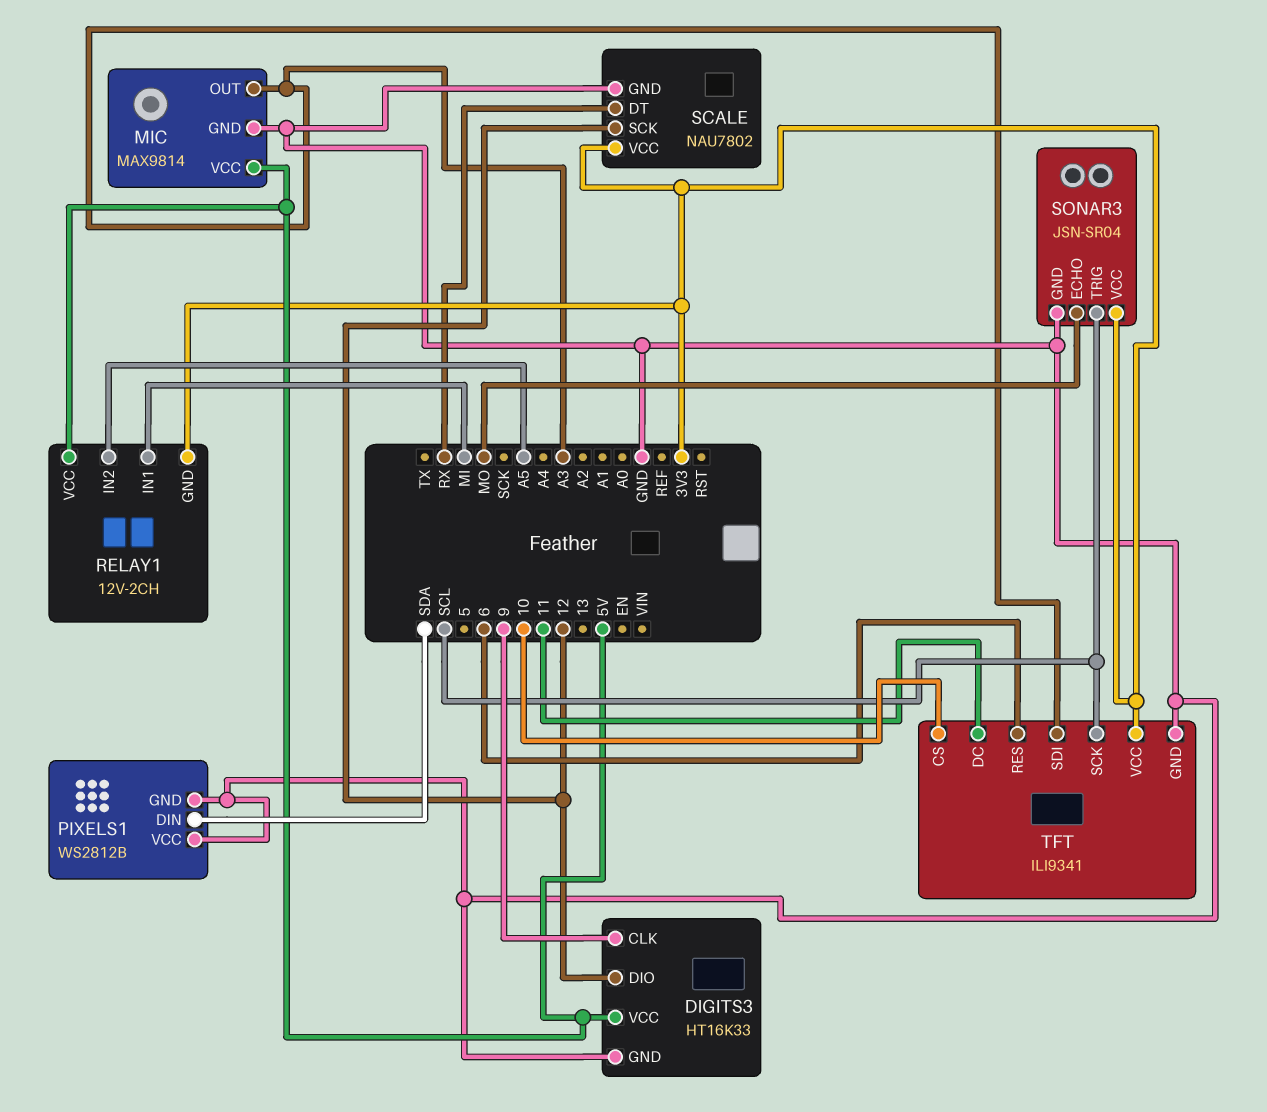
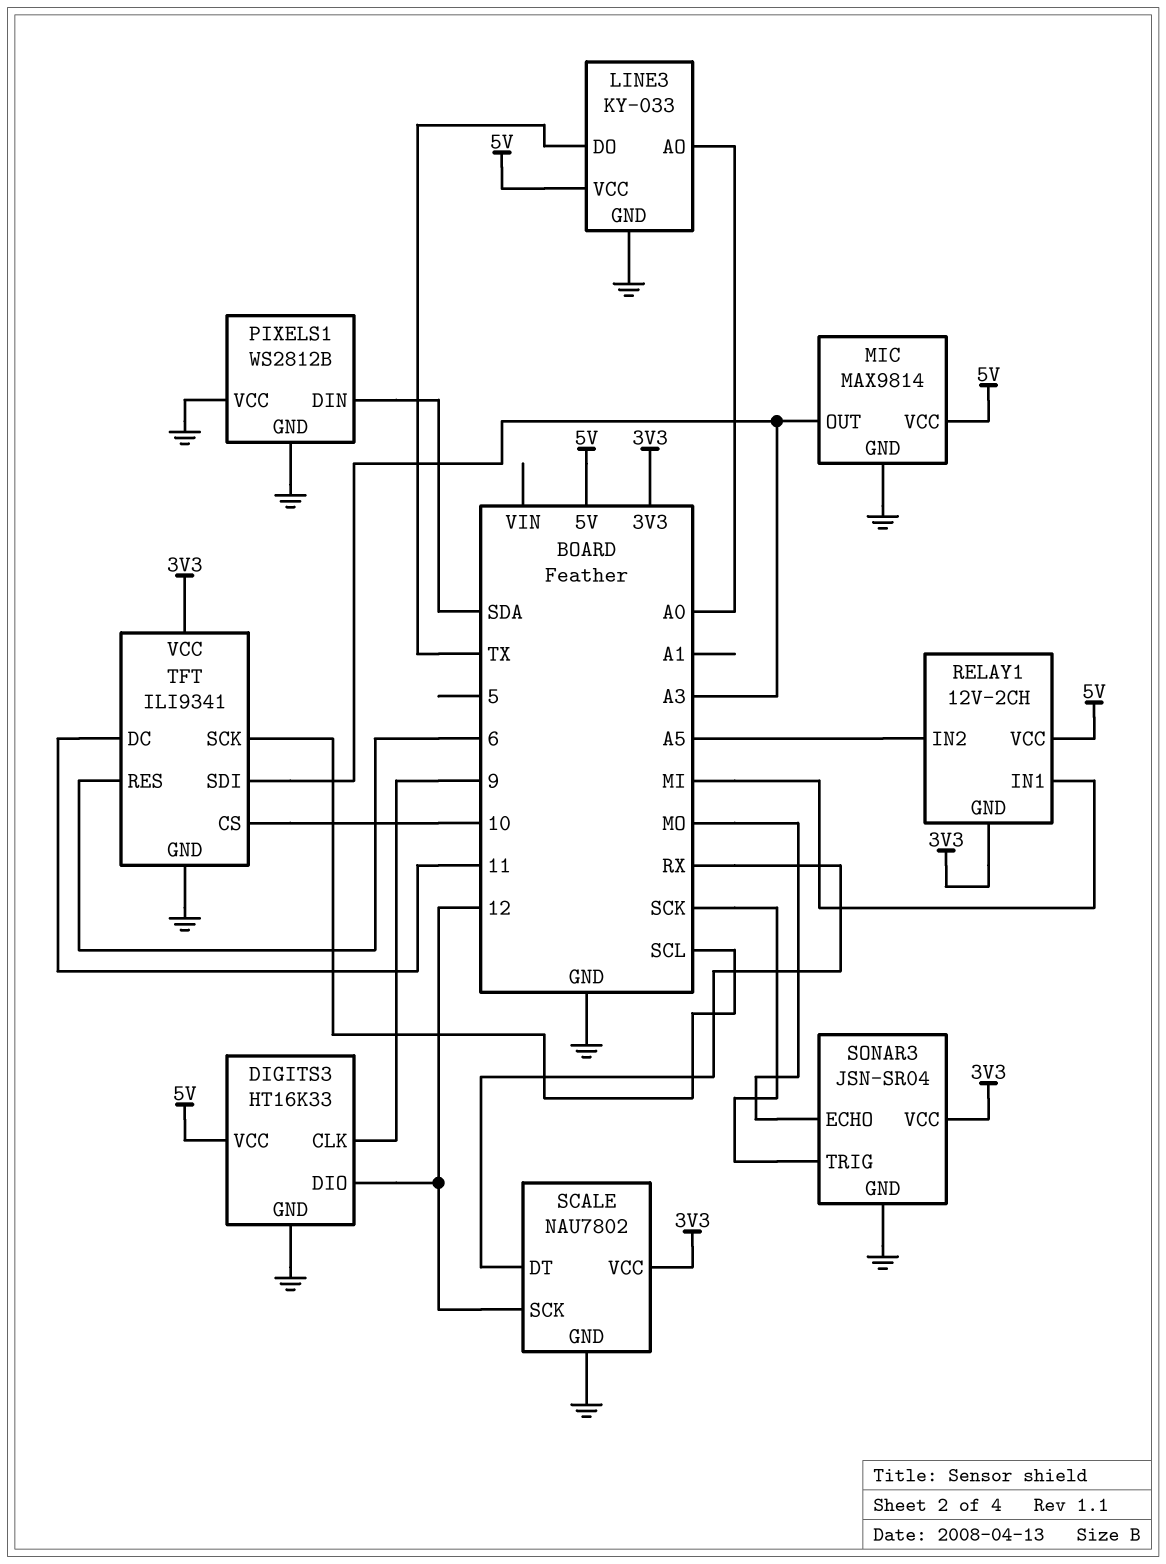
LINE3: none -> KY-033
LINE3 pin AO: none -> A0
LINE3 pin DO: none -> TX
LINE3 pin GND: none -> GND
LINE3 pin VCC: none -> 5V
SONAR3 pin TRIG: SCL -> SCK

